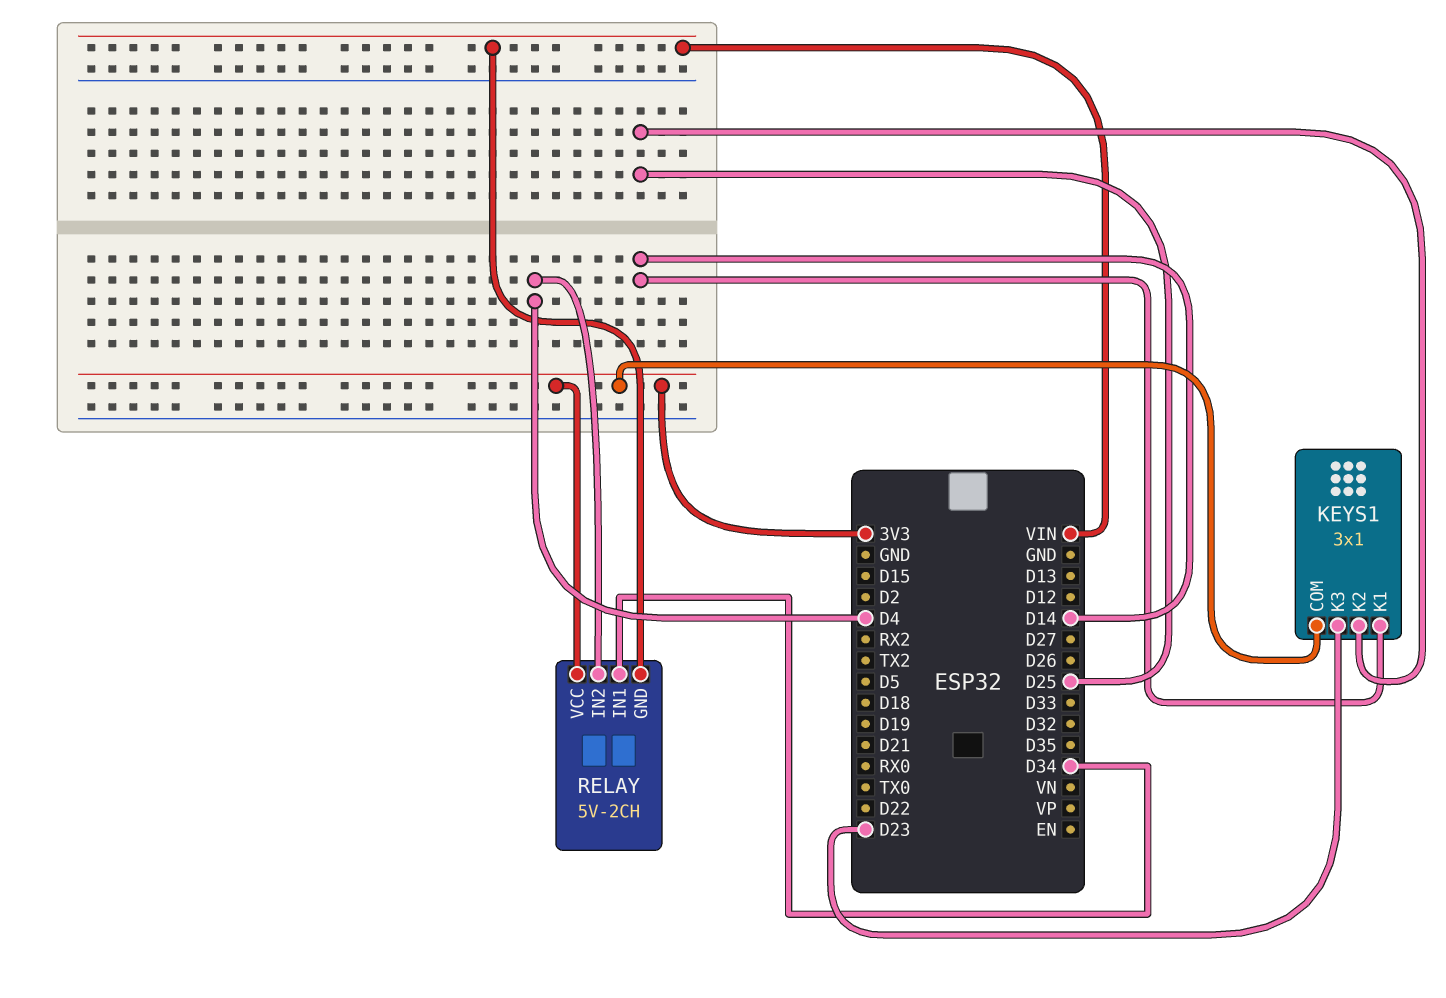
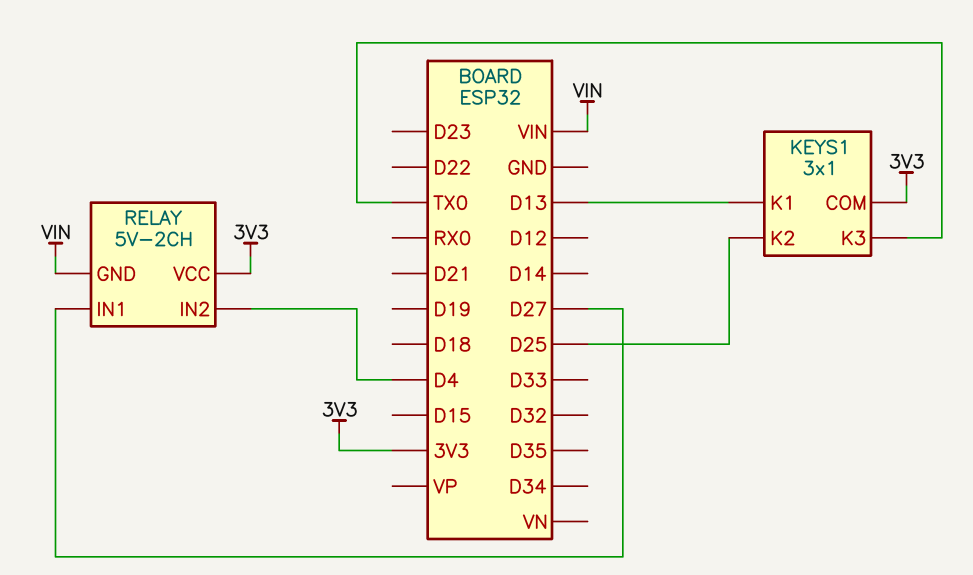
KEYS1 pin K1: D14 -> D13
KEYS1 pin K3: D23 -> TX0
RELAY pin IN1: D34 -> D27

